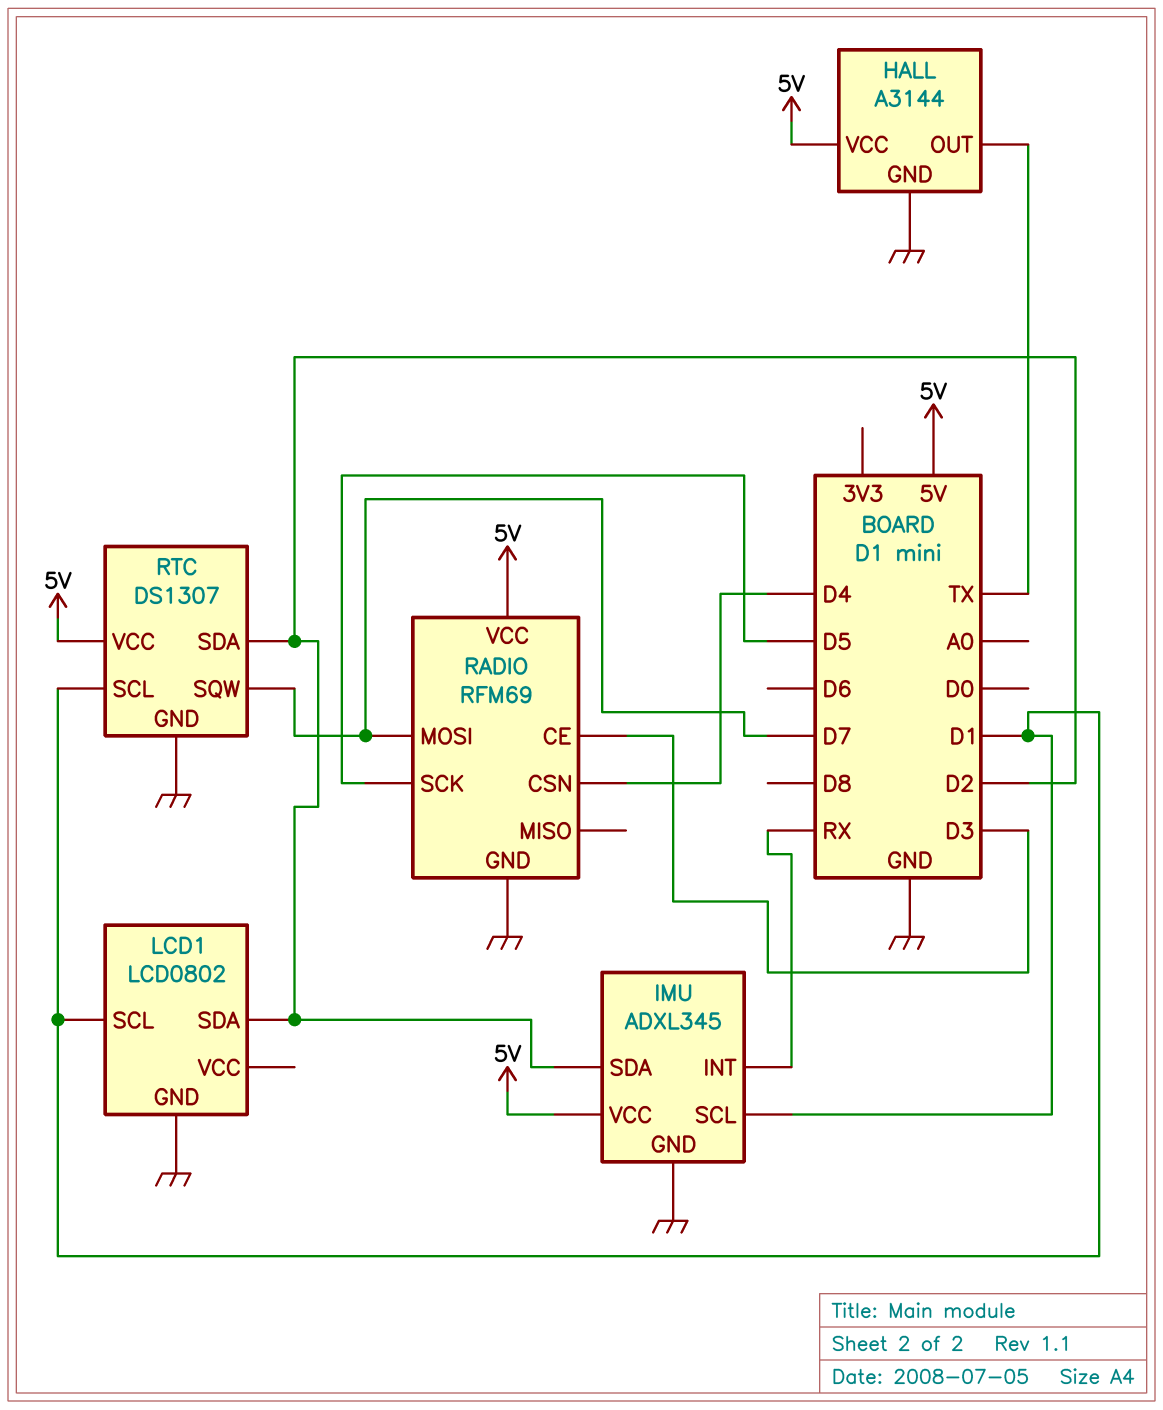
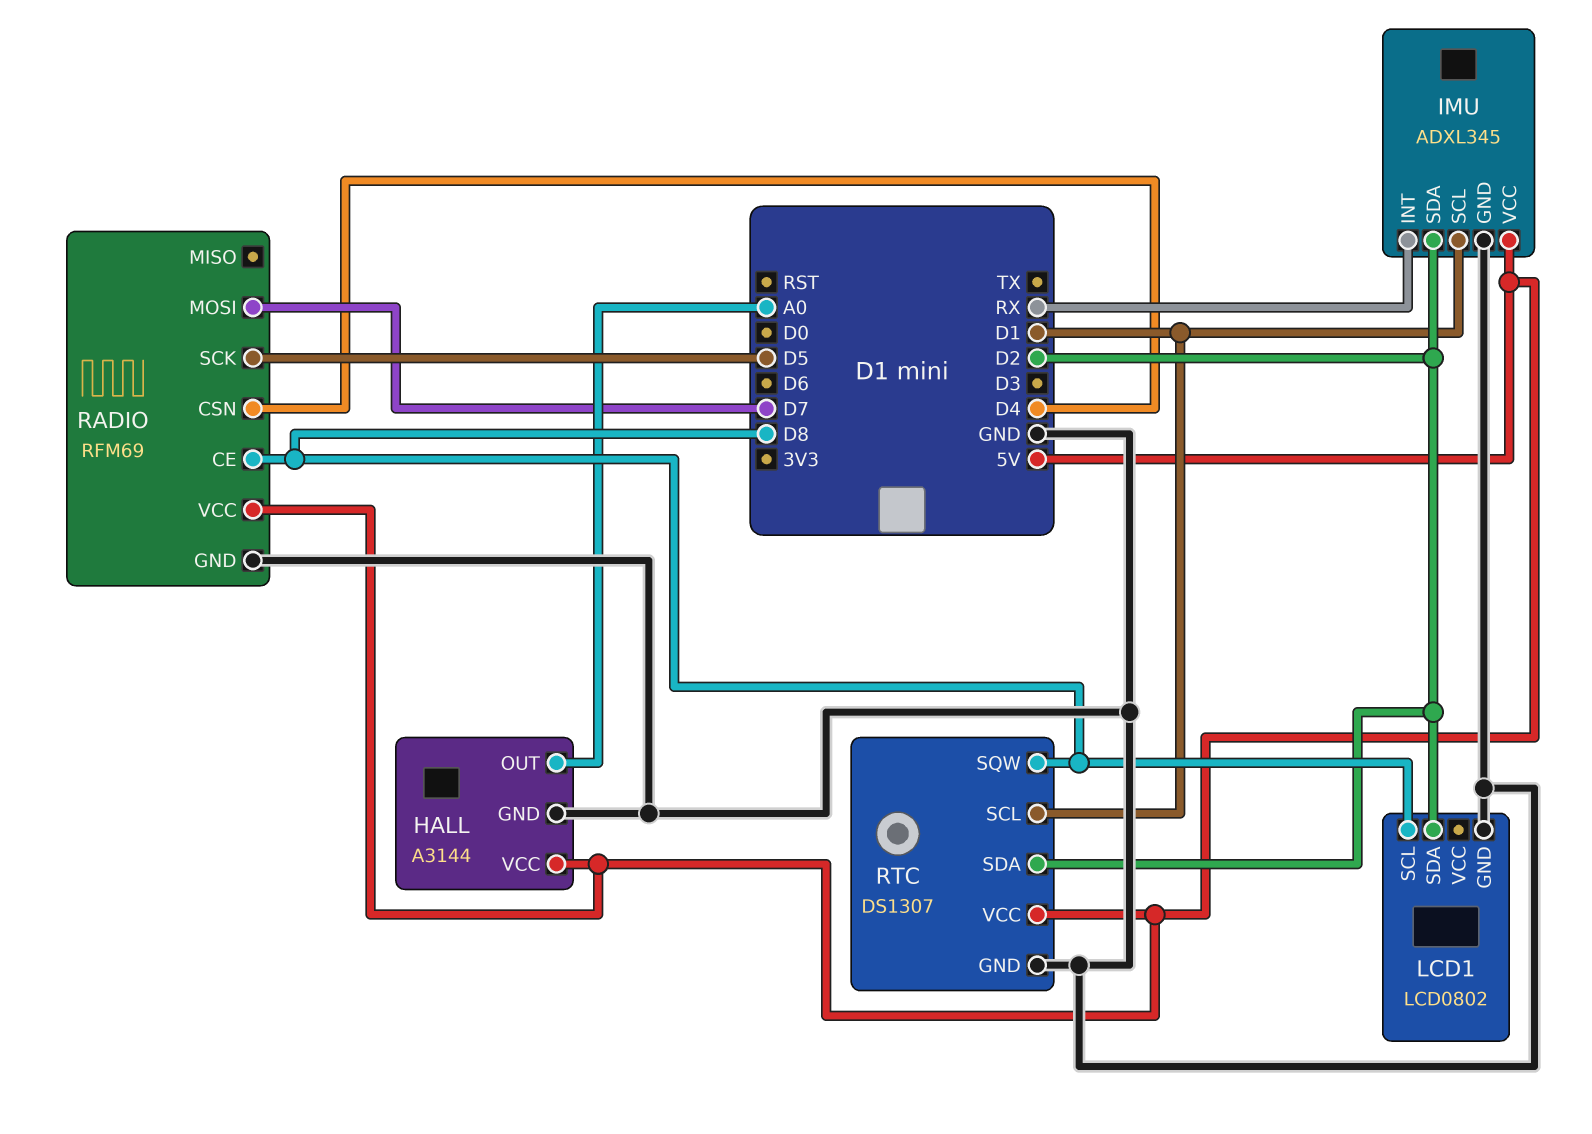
HALL pin OUT: TX -> A0
LCD1 pin SCL: D1 -> D8
RADIO pin CE: D3 -> D8
RTC pin SQW: D7 -> D8

